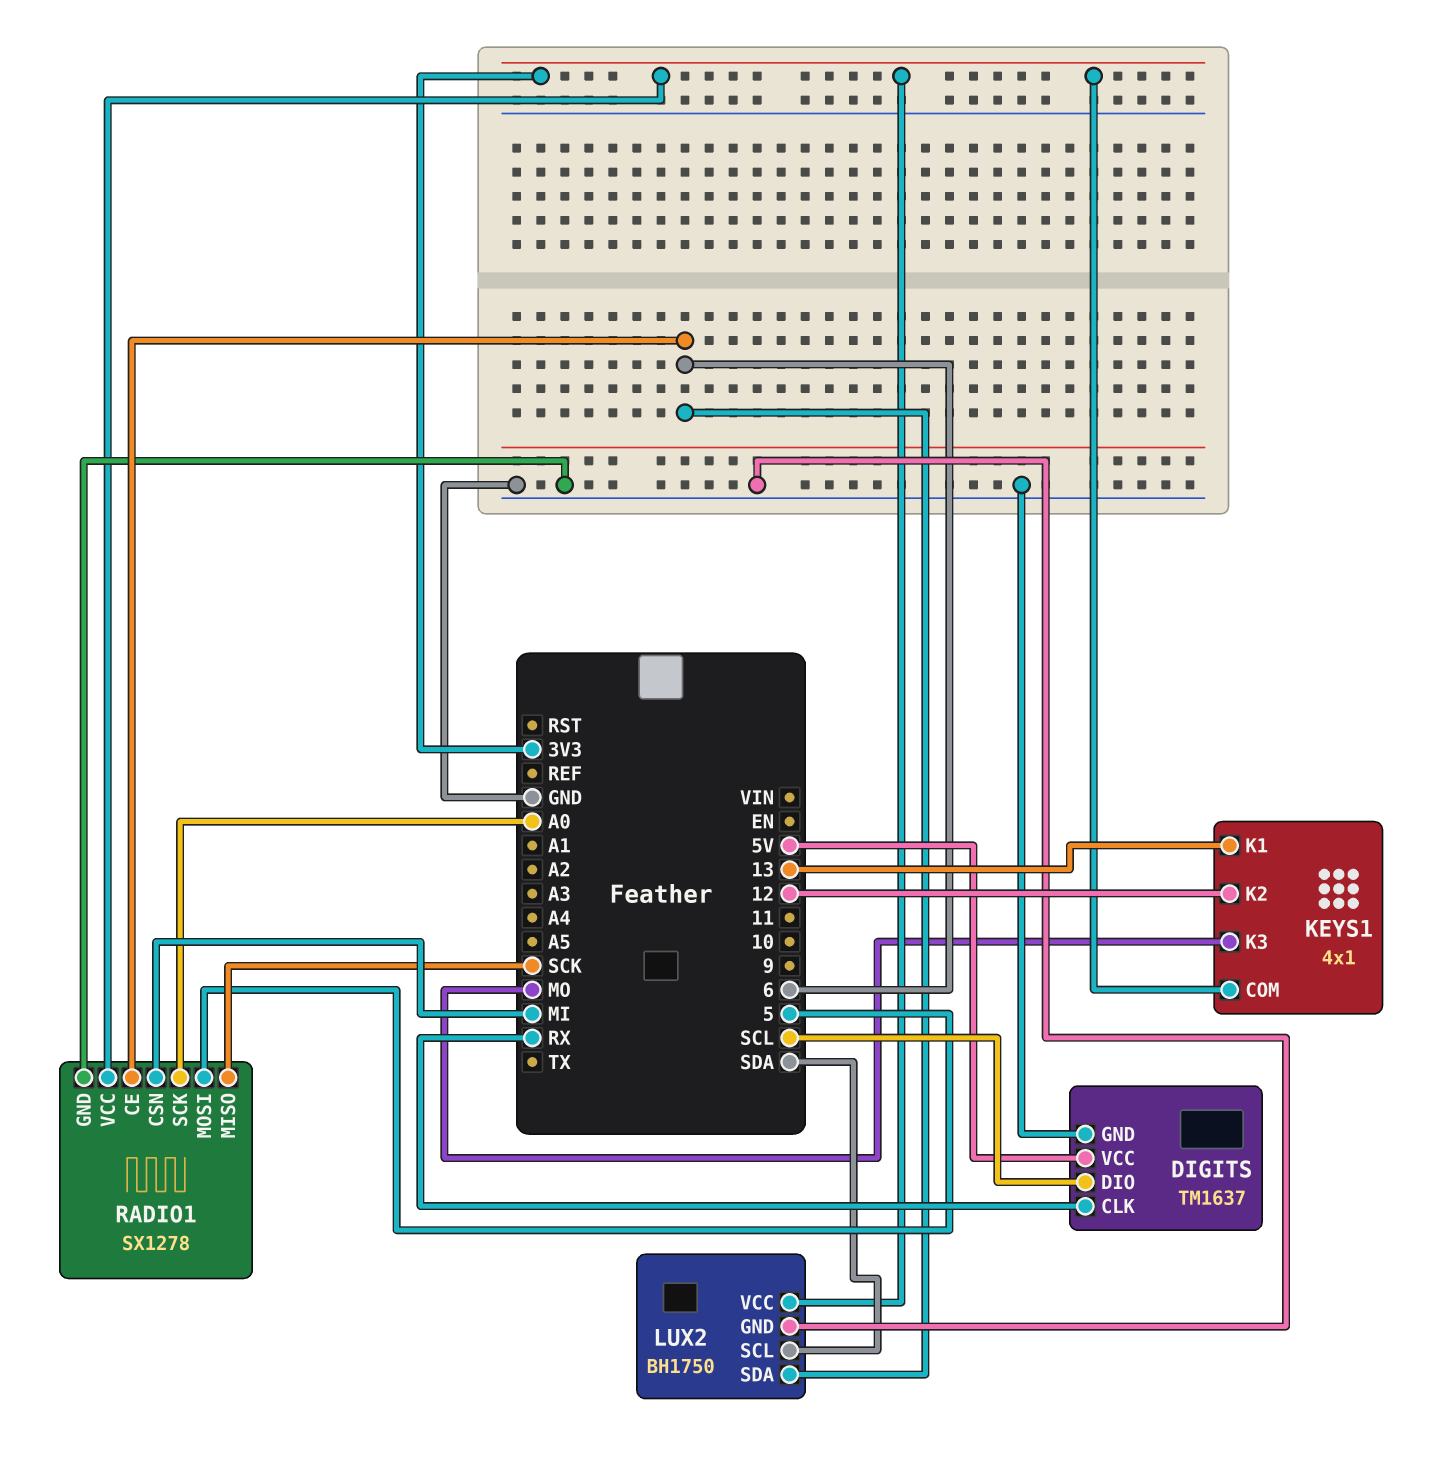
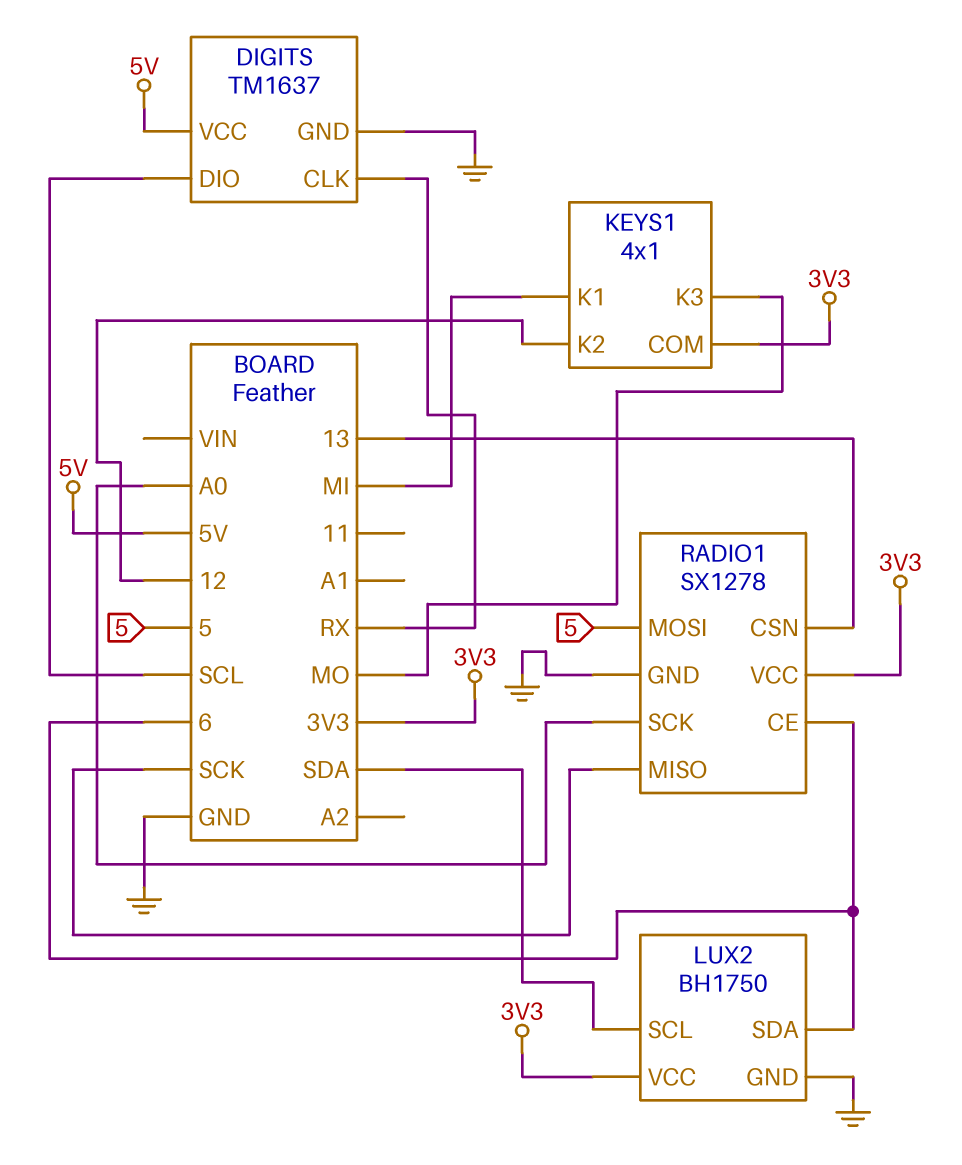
KEYS1 pin K1: 13 -> MI
RADIO1 pin CSN: MI -> 13

